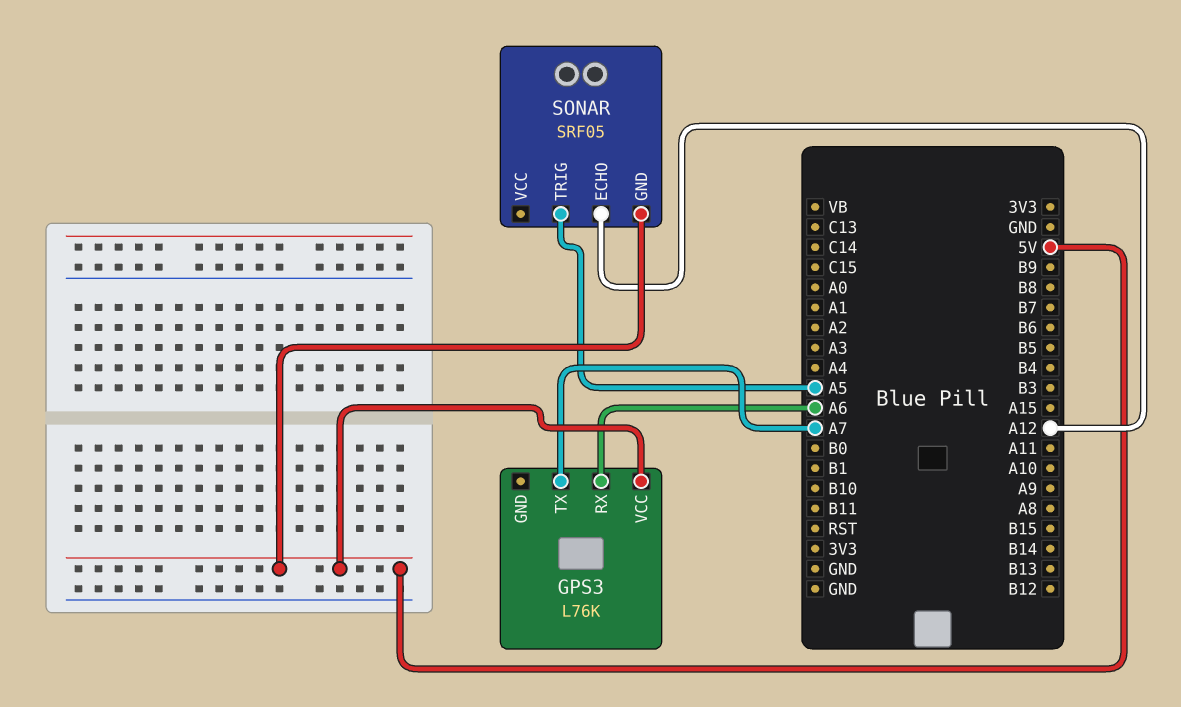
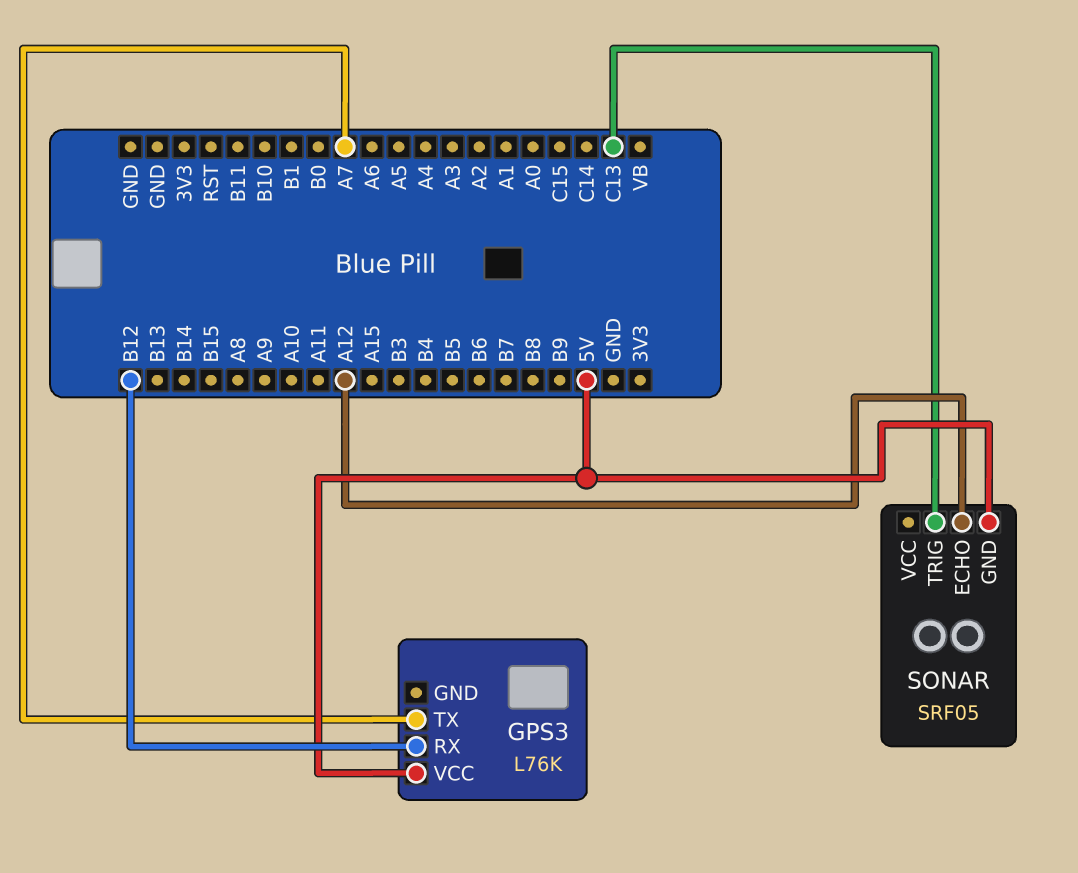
GPS3 pin RX: A6 -> B12
SONAR pin TRIG: A5 -> C13

